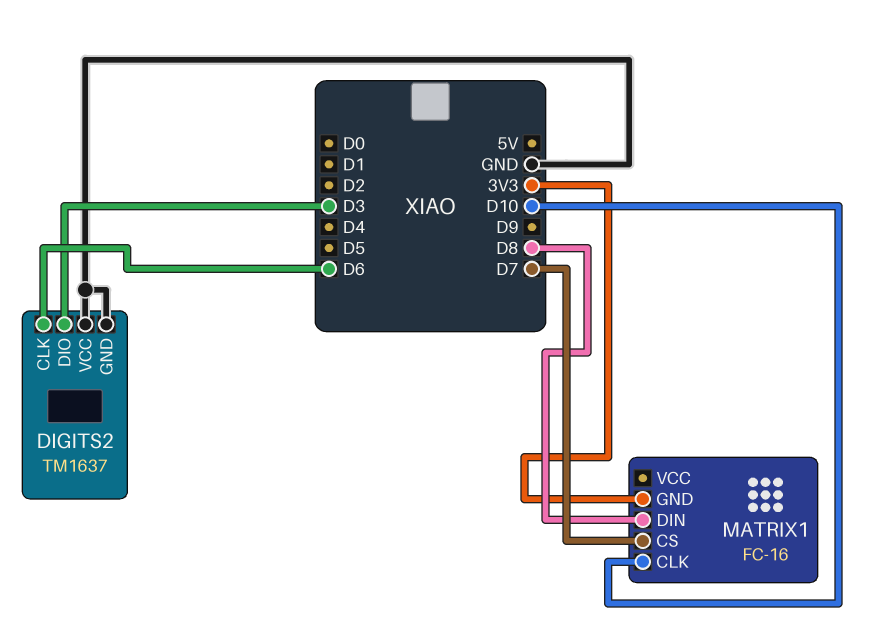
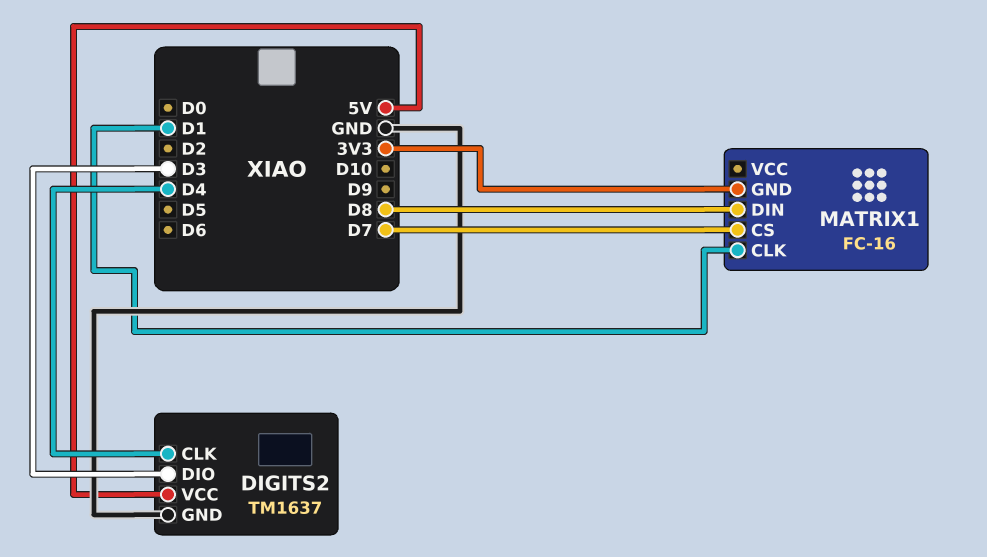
DIGITS2 pin CLK: D6 -> D4
DIGITS2 pin VCC: GND -> 5V
MATRIX1 pin CLK: D10 -> D1

